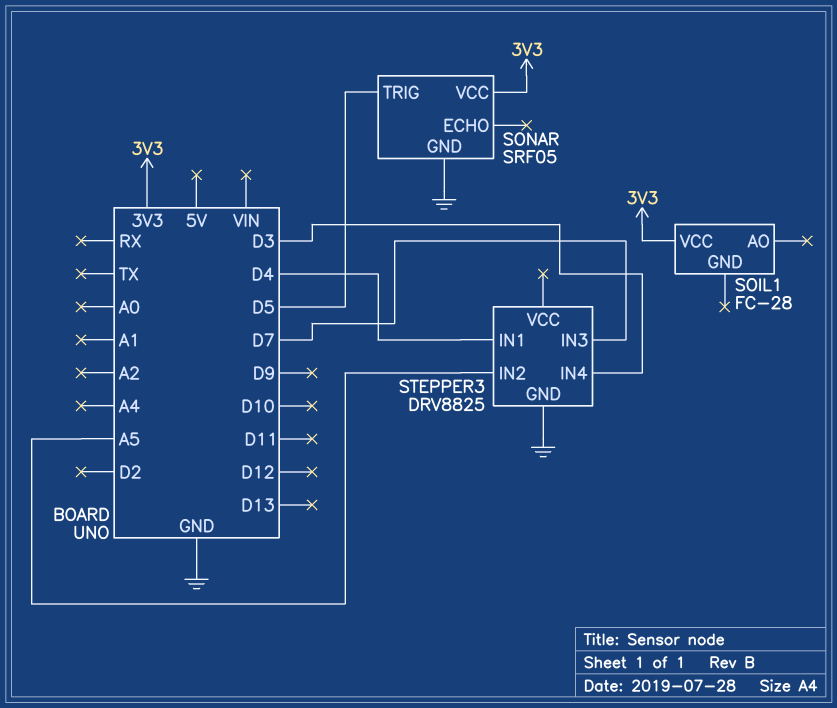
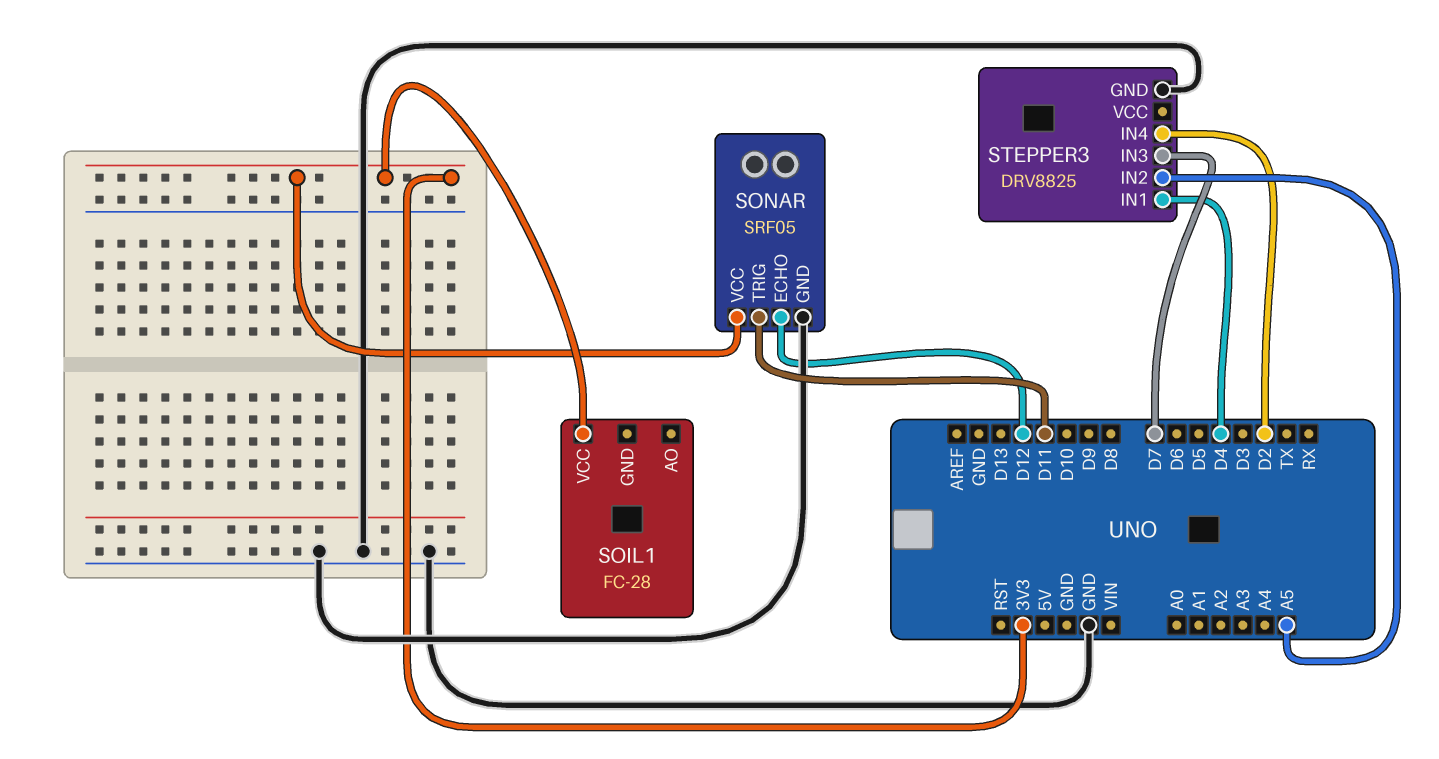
SONAR pin ECHO: none -> D12
SONAR pin TRIG: D5 -> D11
STEPPER3 pin IN4: D3 -> D2

